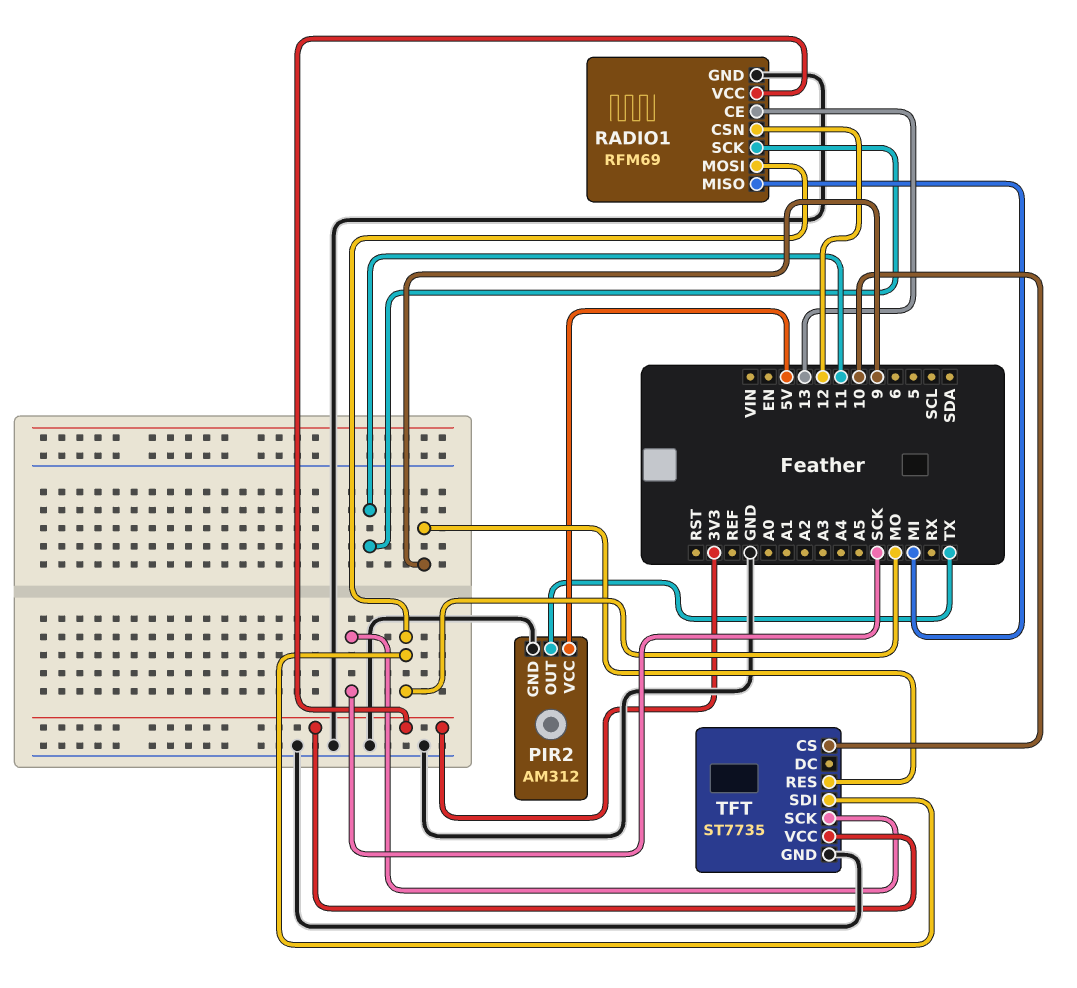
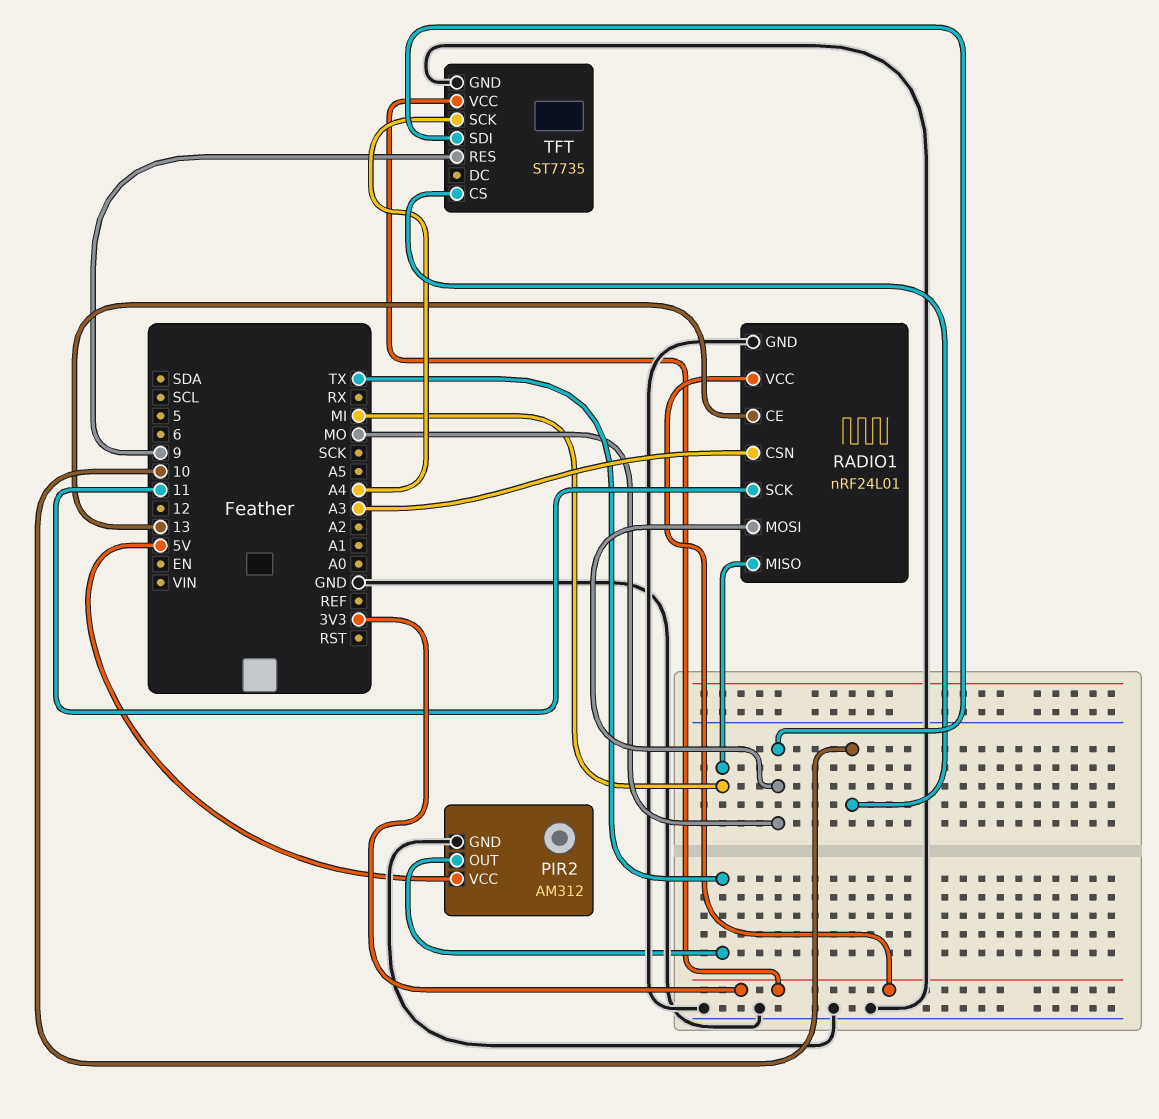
RADIO1: RFM69 -> nRF24L01
RADIO1 pin CSN: 12 -> A3
TFT pin SCK: SCK -> A4

